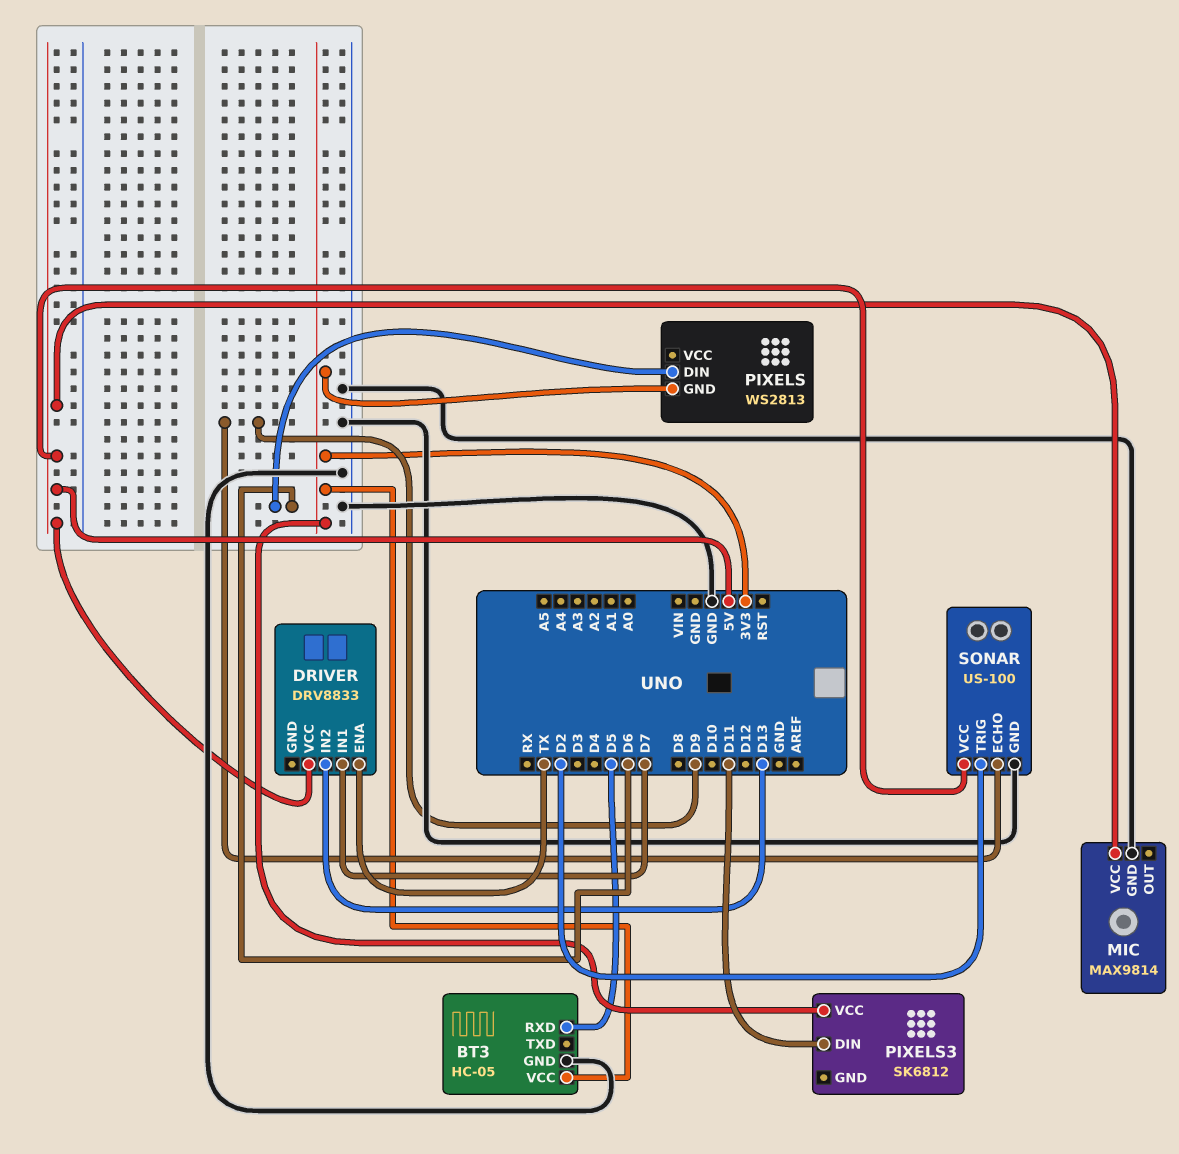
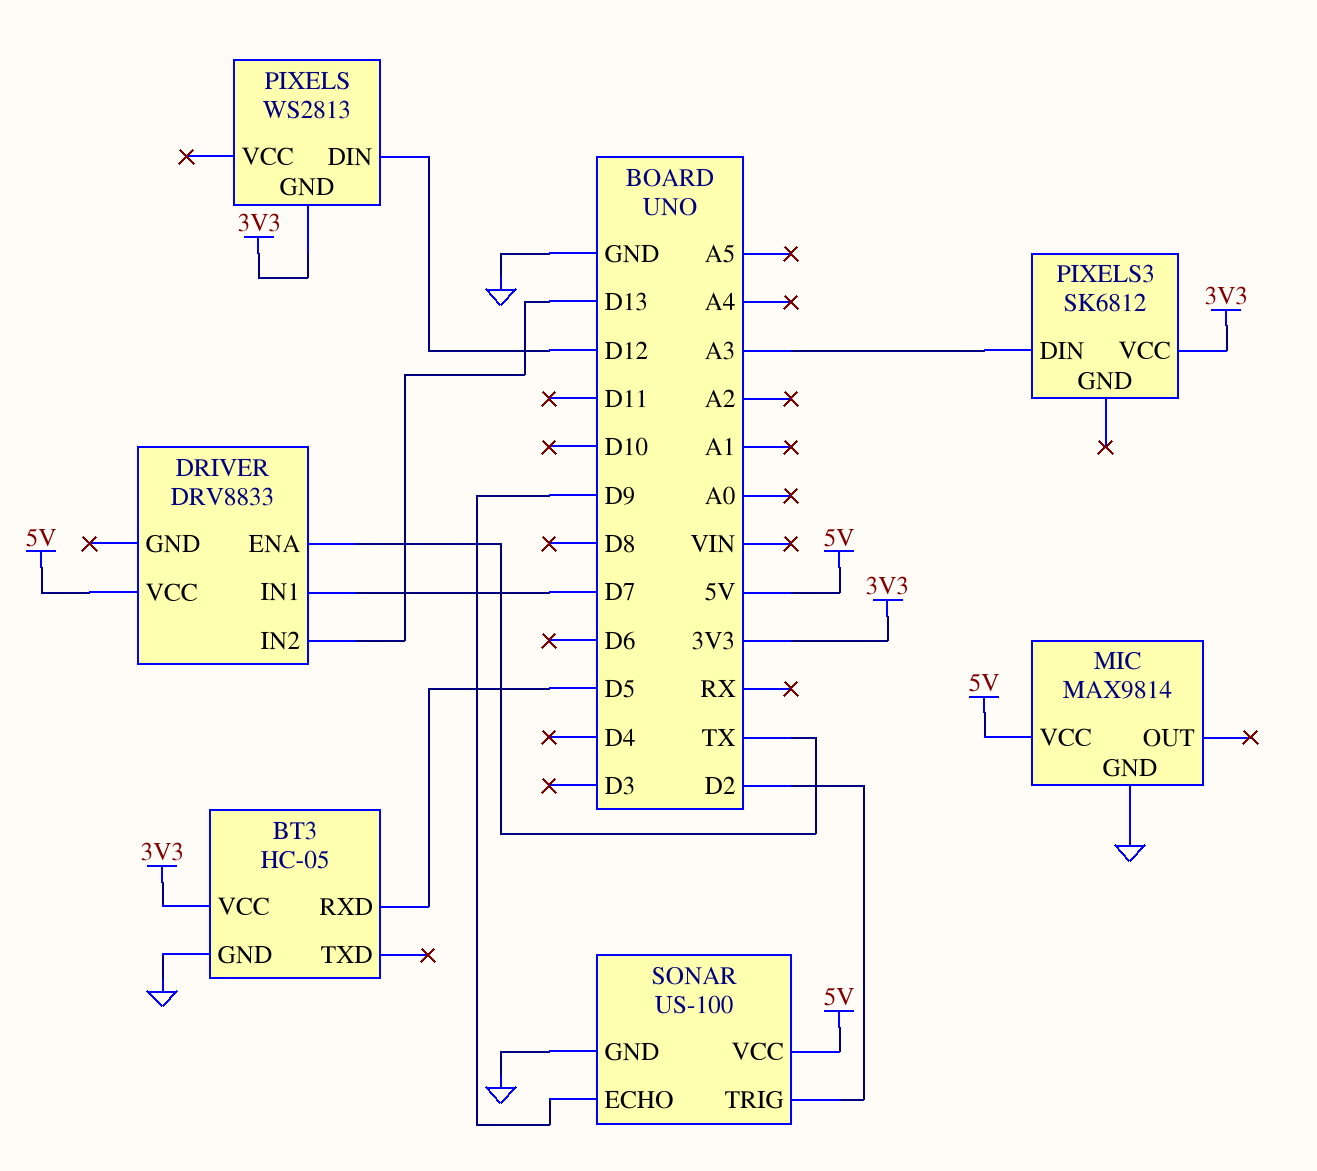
PIXELS pin DIN: D6 -> D12
PIXELS3 pin DIN: D11 -> A3

